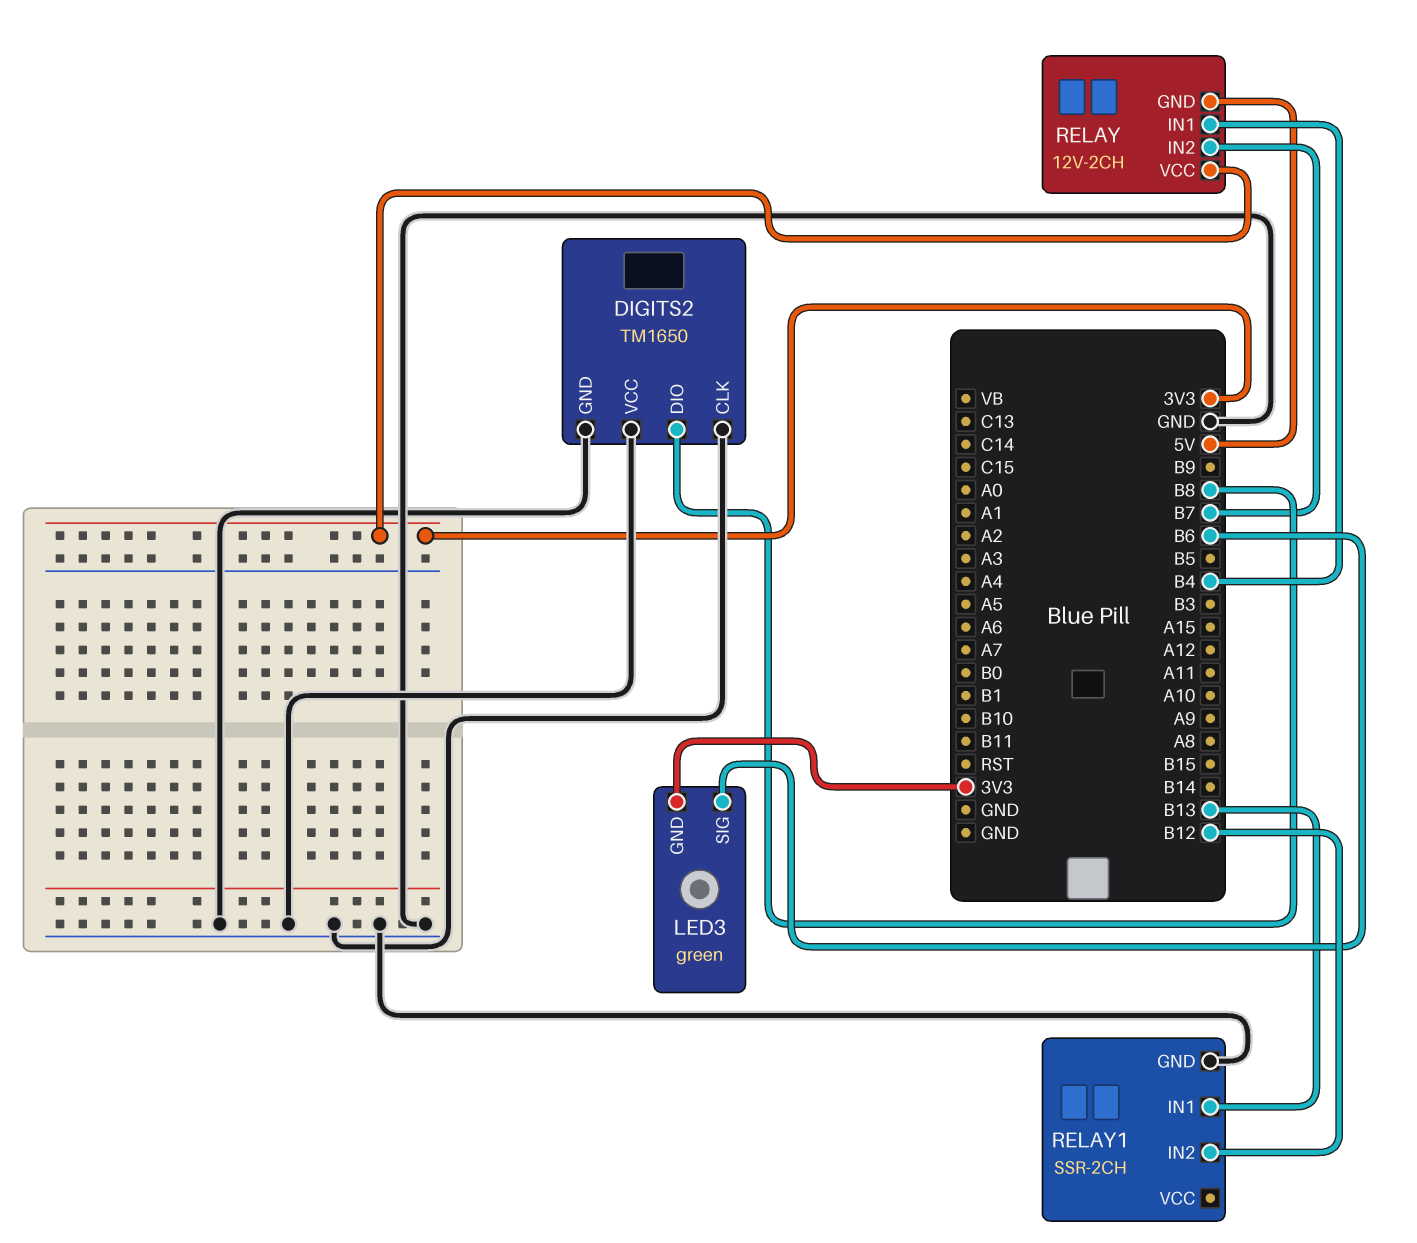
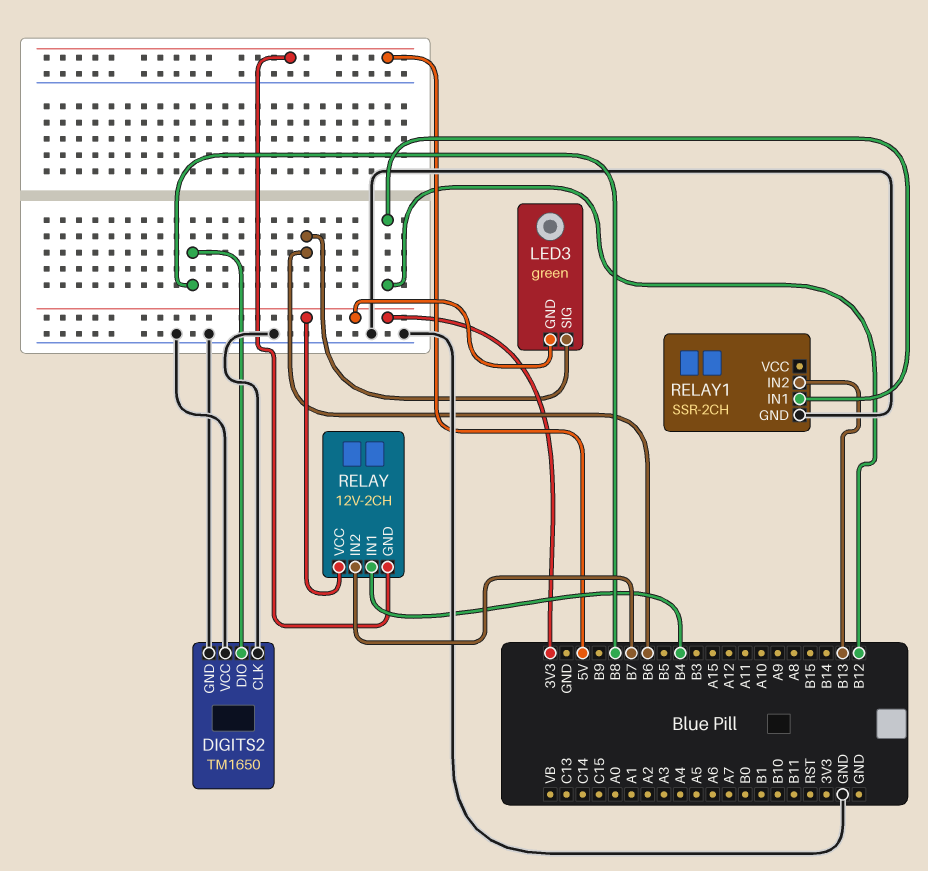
RELAY1 pin IN1: B13 -> B12
RELAY1 pin IN2: B12 -> B13

